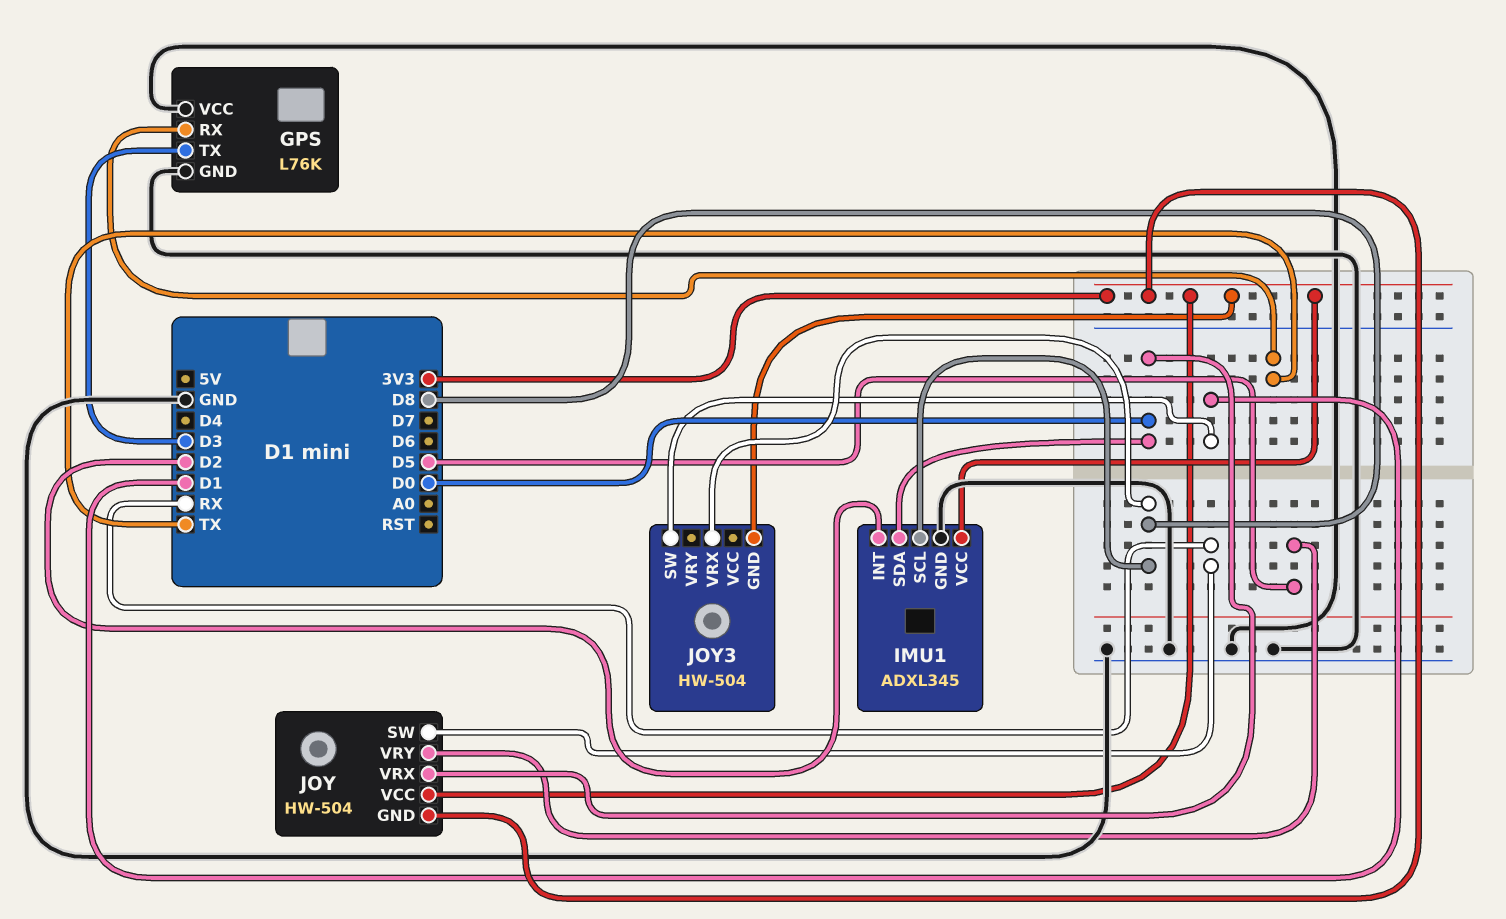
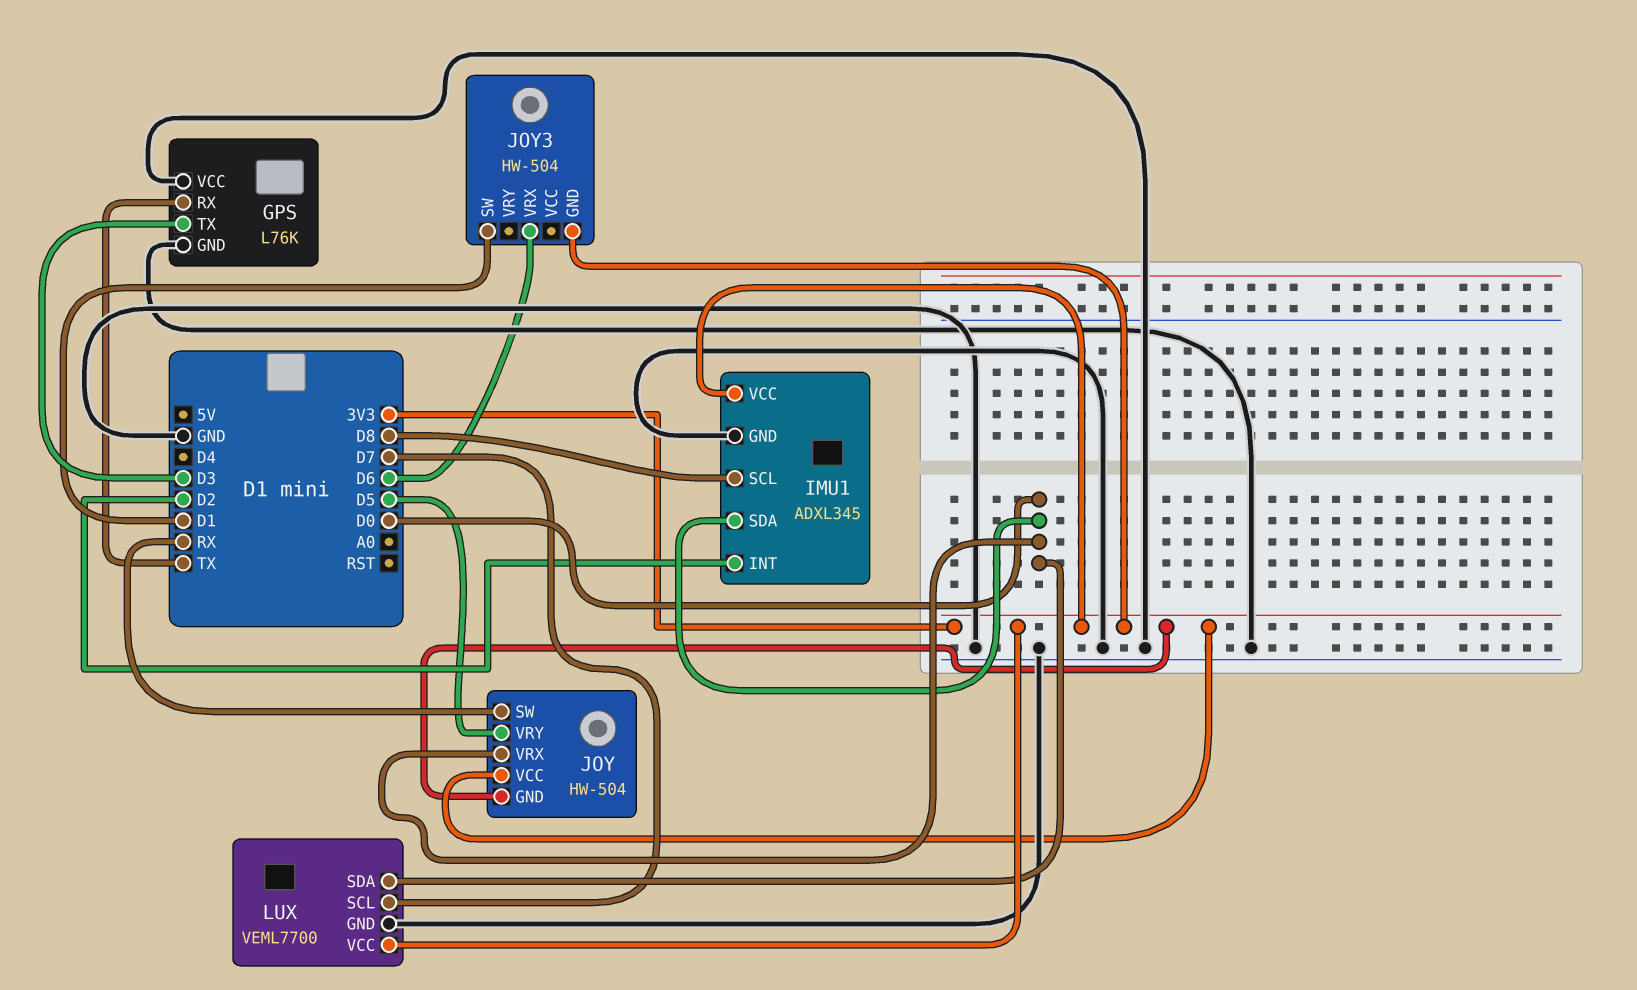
JOY3 pin VRX: D8 -> D6
LUX: none -> VEML7700
LUX pin GND: none -> GND
LUX pin SCL: none -> D7
LUX pin SDA: none -> D0
LUX pin VCC: none -> 3V3

